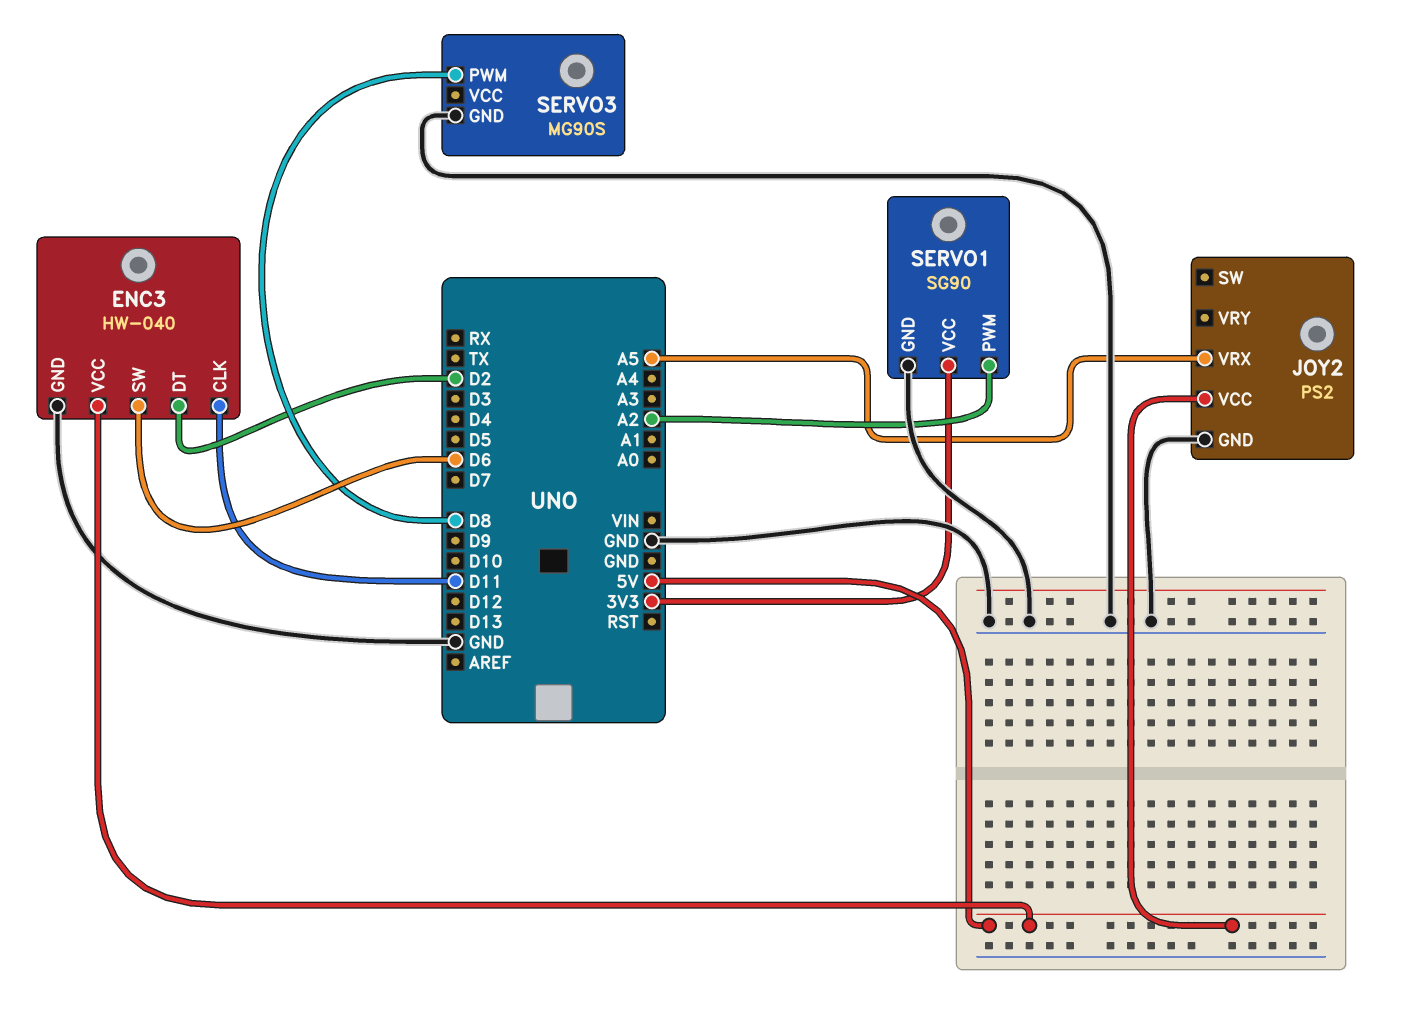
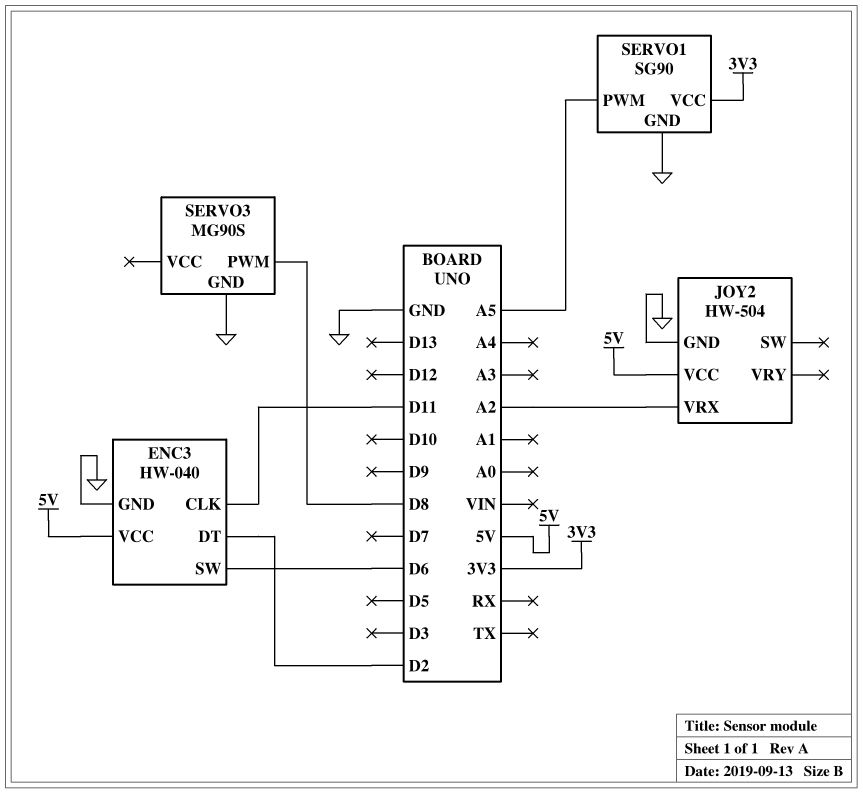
JOY2: PS2 -> HW-504
JOY2 pin VRX: A5 -> A2
SERVO1 pin PWM: A2 -> A5

